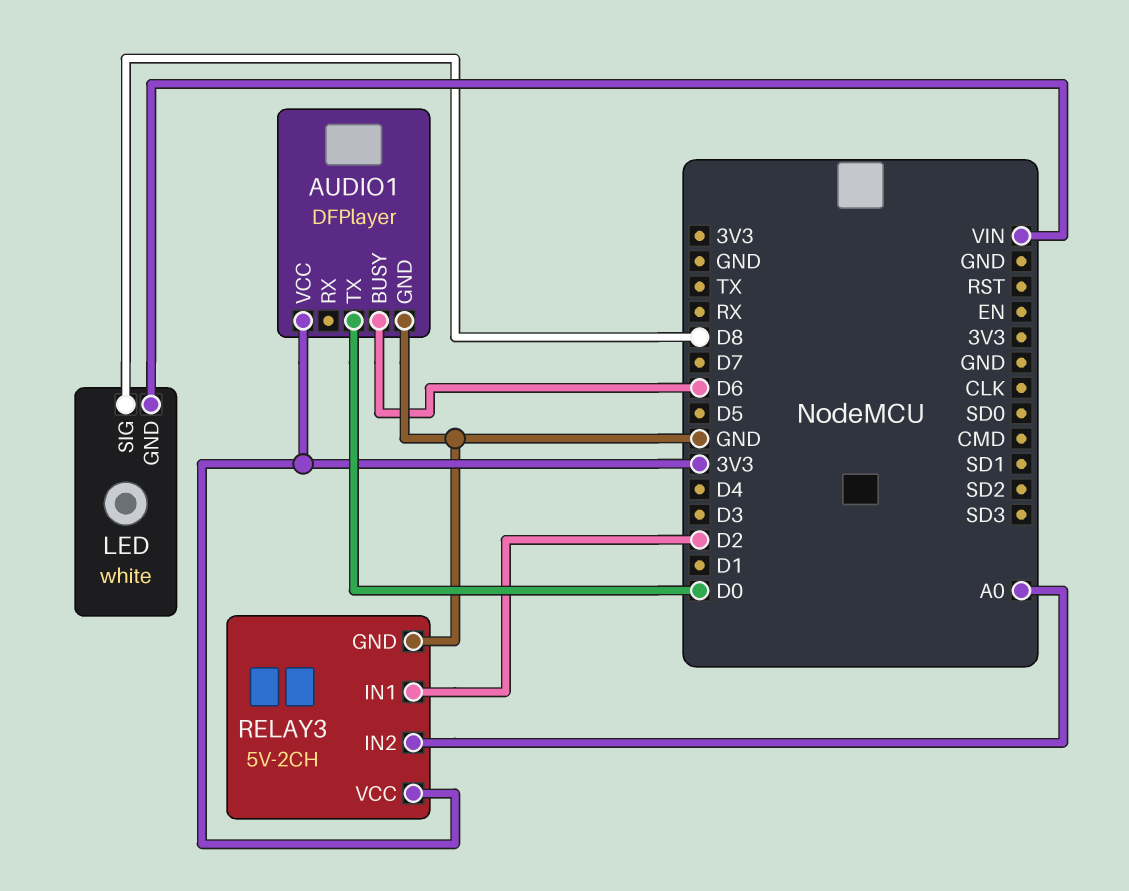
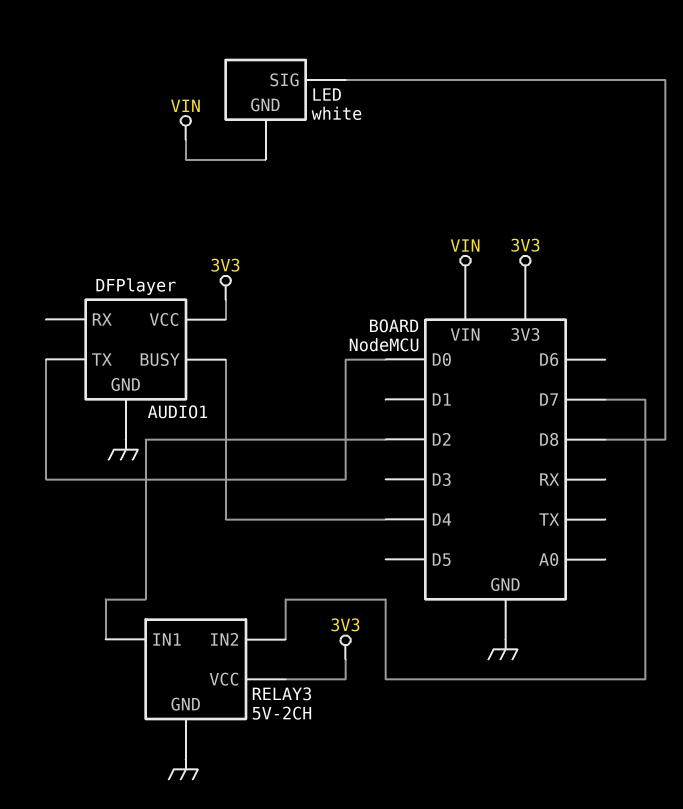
AUDIO1 pin BUSY: D6 -> D4
RELAY3 pin IN2: A0 -> D7

